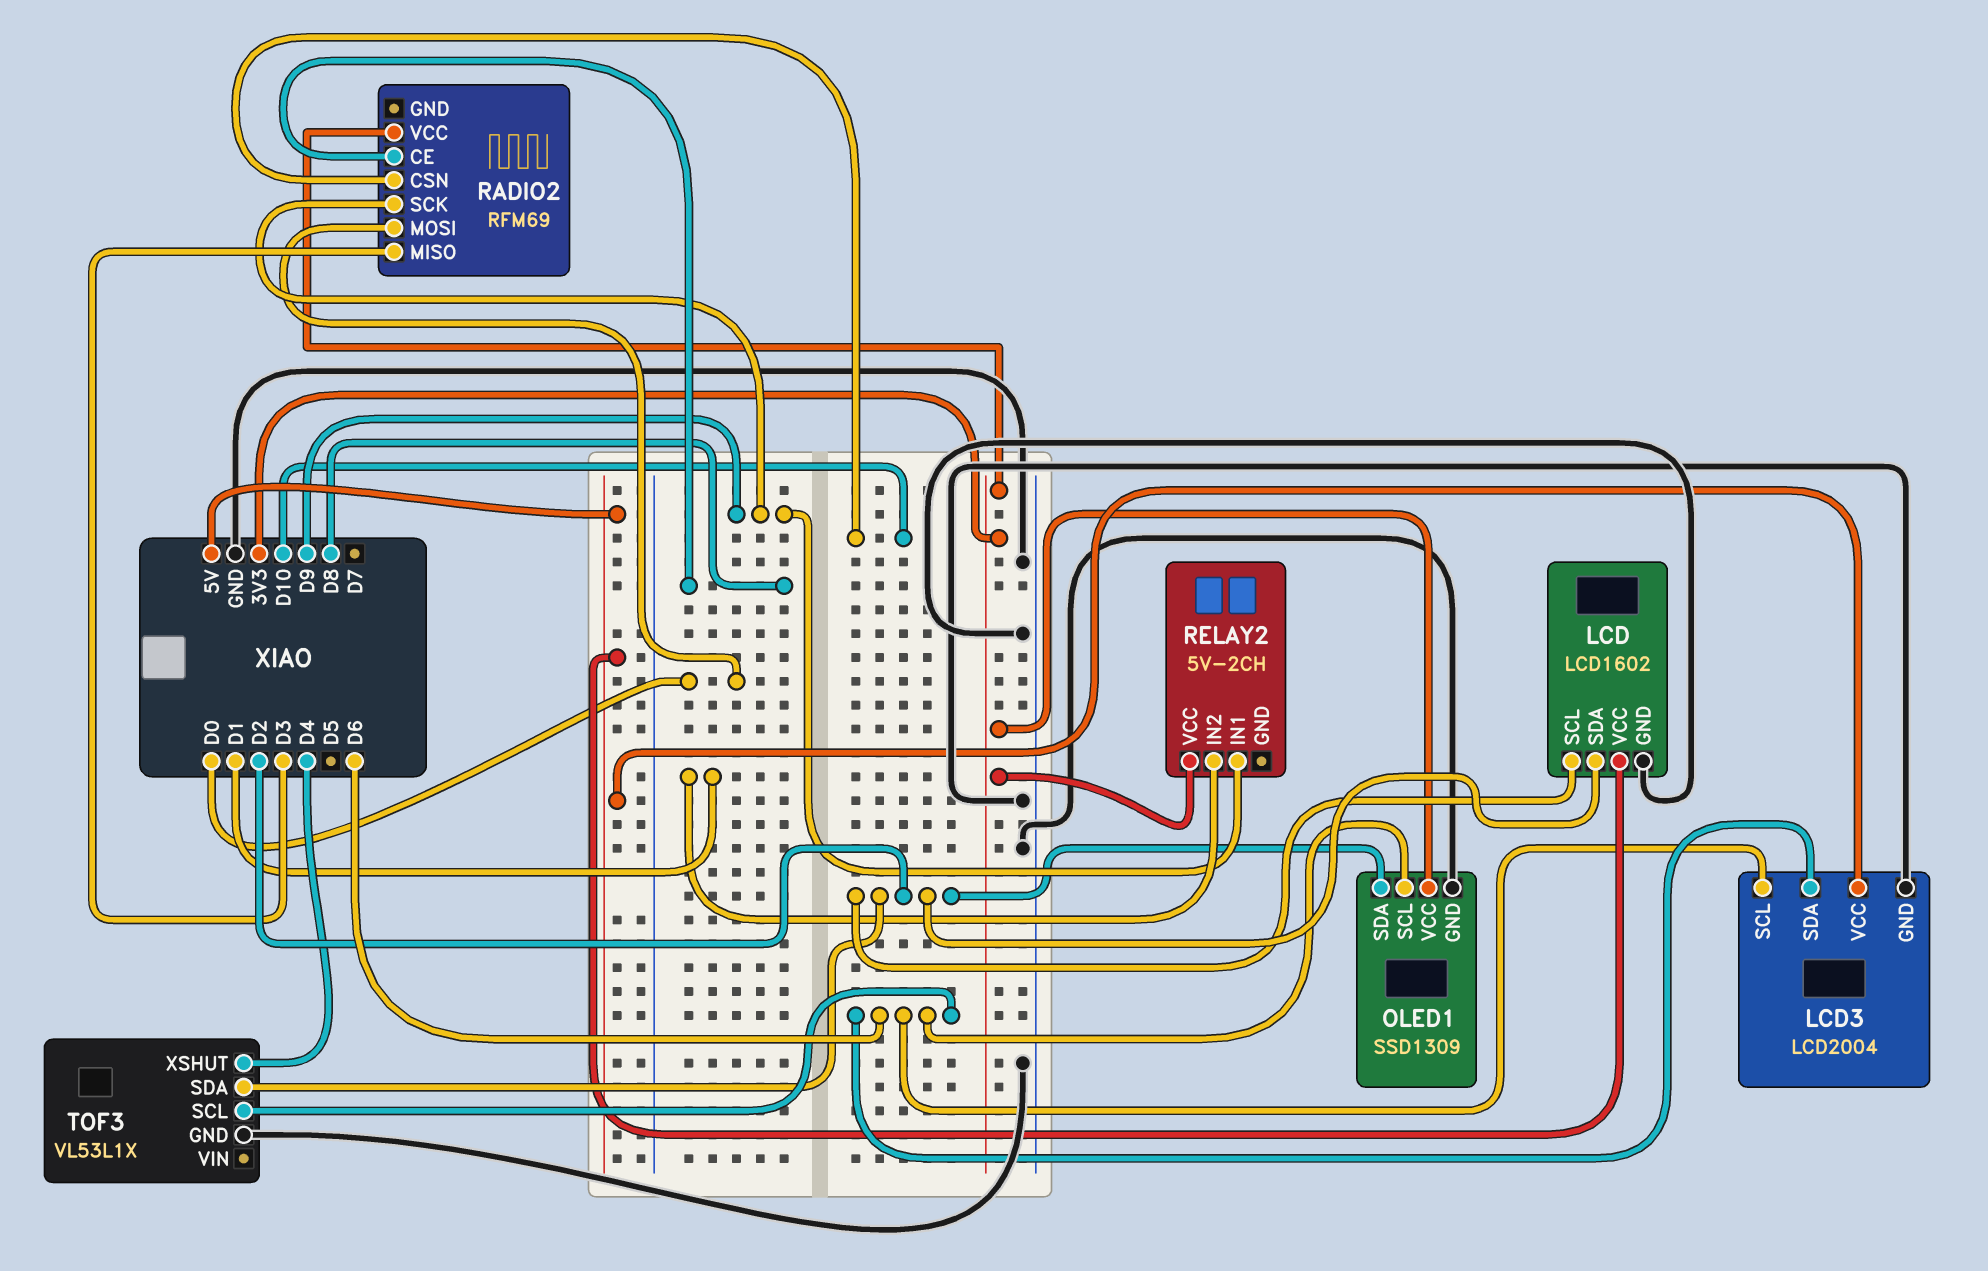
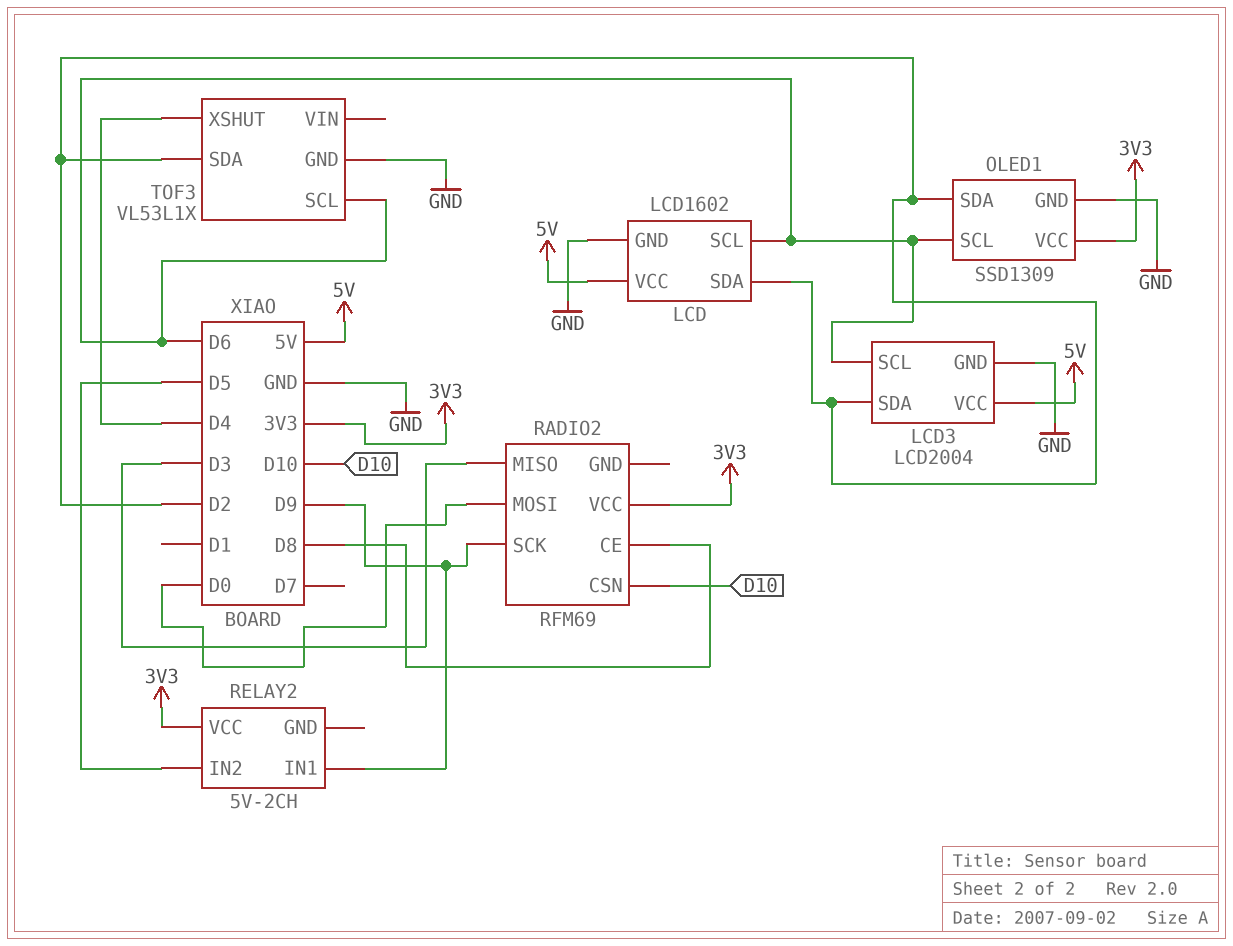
LCD pin SCL: D2 -> D6
LCD3 pin SDA: D6 -> D2
RELAY2 pin IN2: D1 -> D5

